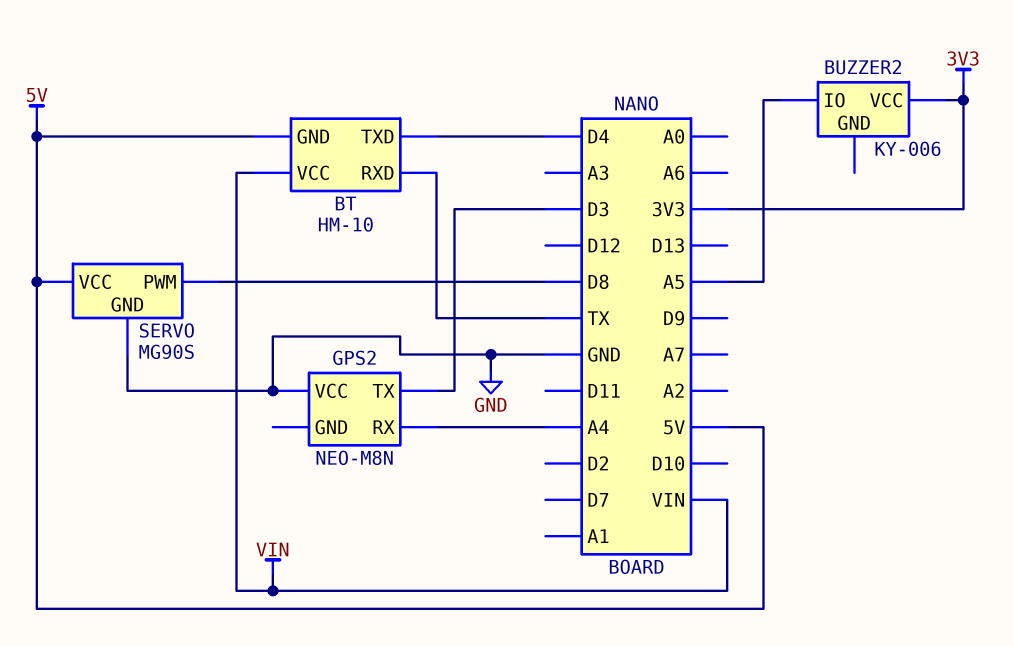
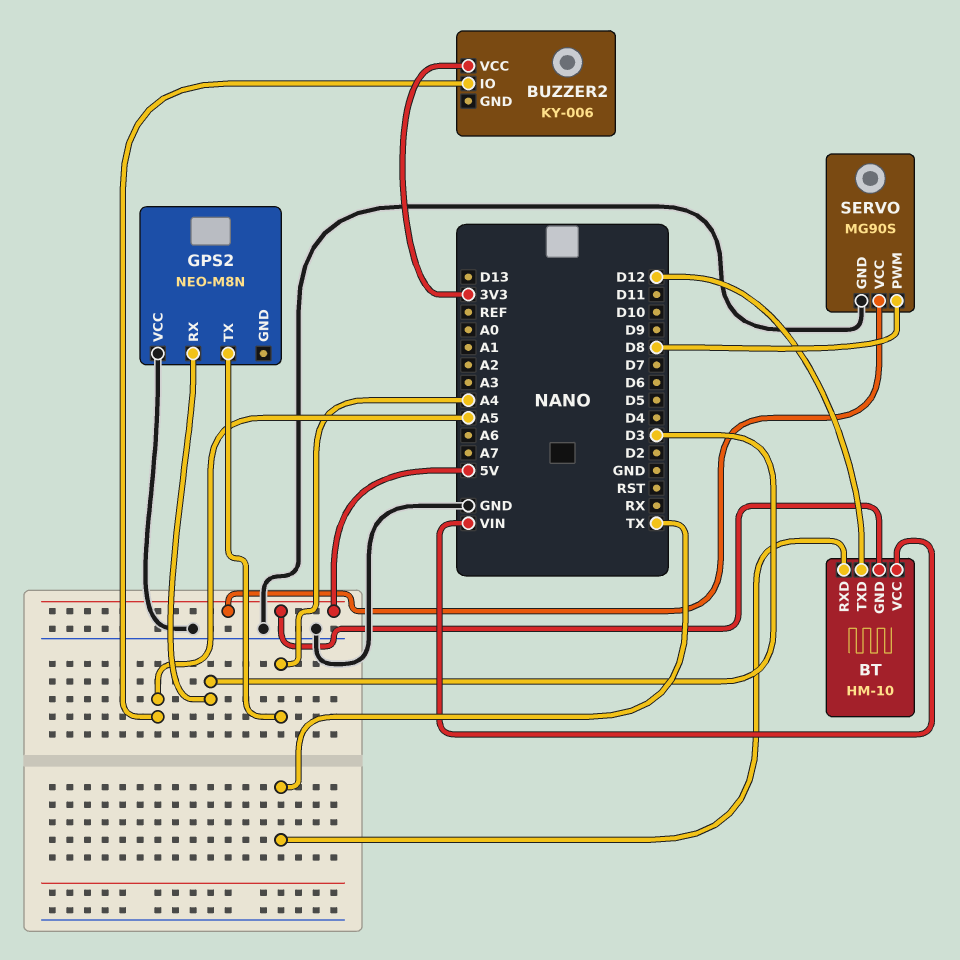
BT pin TXD: D4 -> D12
GPS2 pin RX: A4 -> D3
GPS2 pin TX: D3 -> A4

